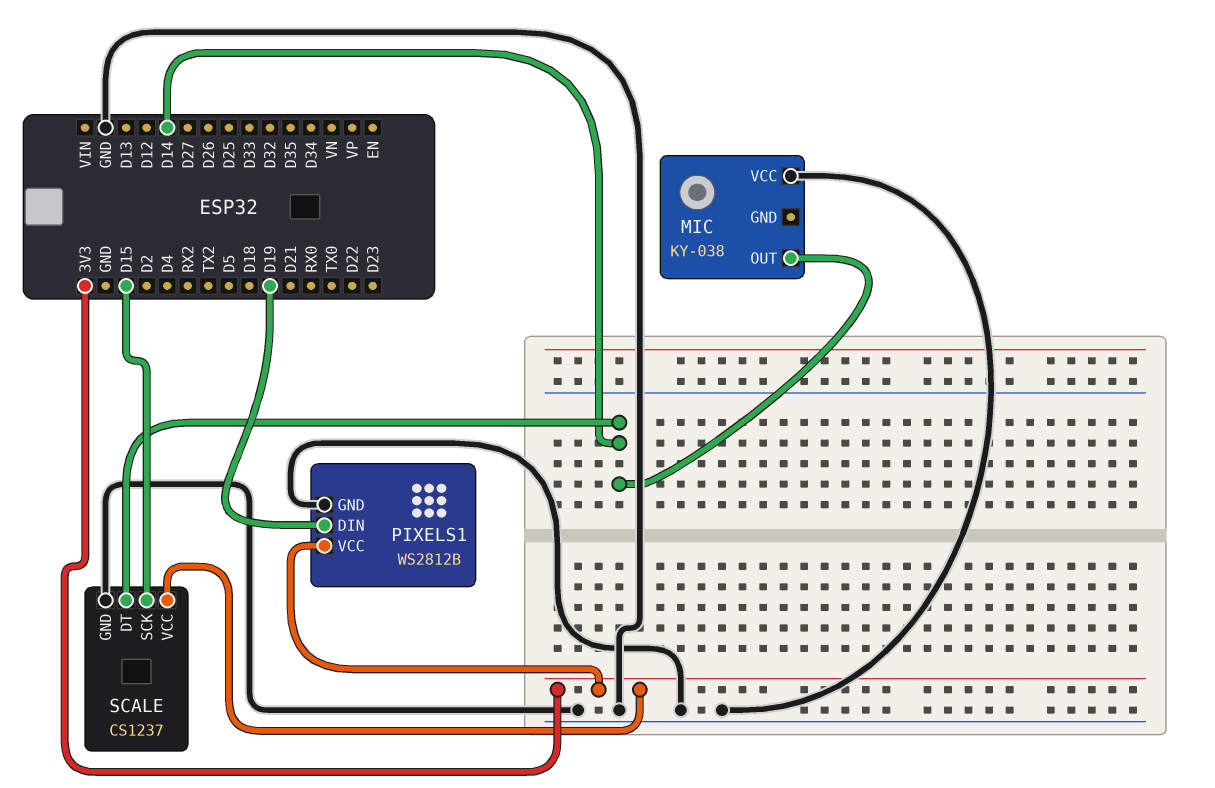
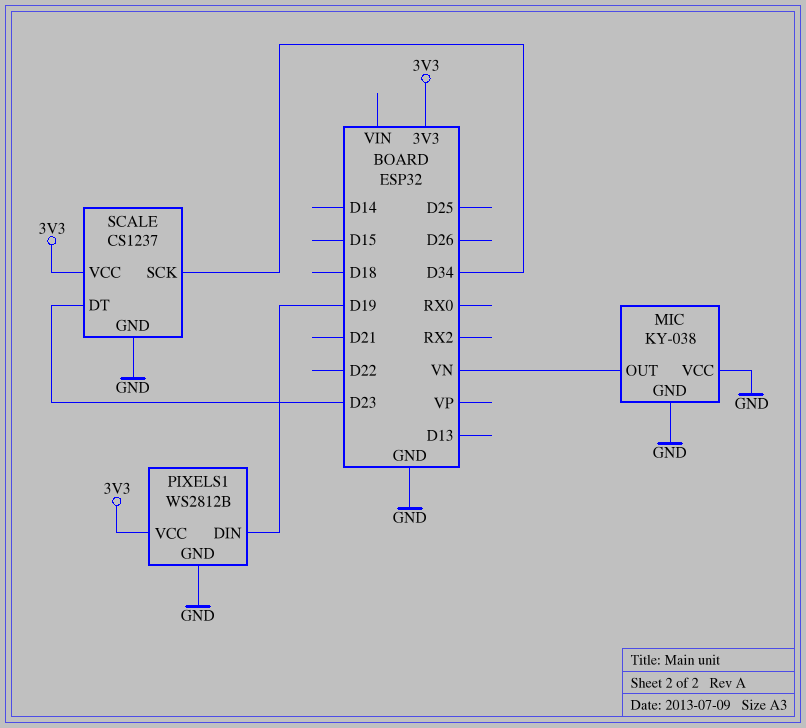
MIC pin GND: none -> GND
MIC pin OUT: D14 -> VN
SCALE pin DT: D14 -> D23
SCALE pin SCK: D15 -> D34

